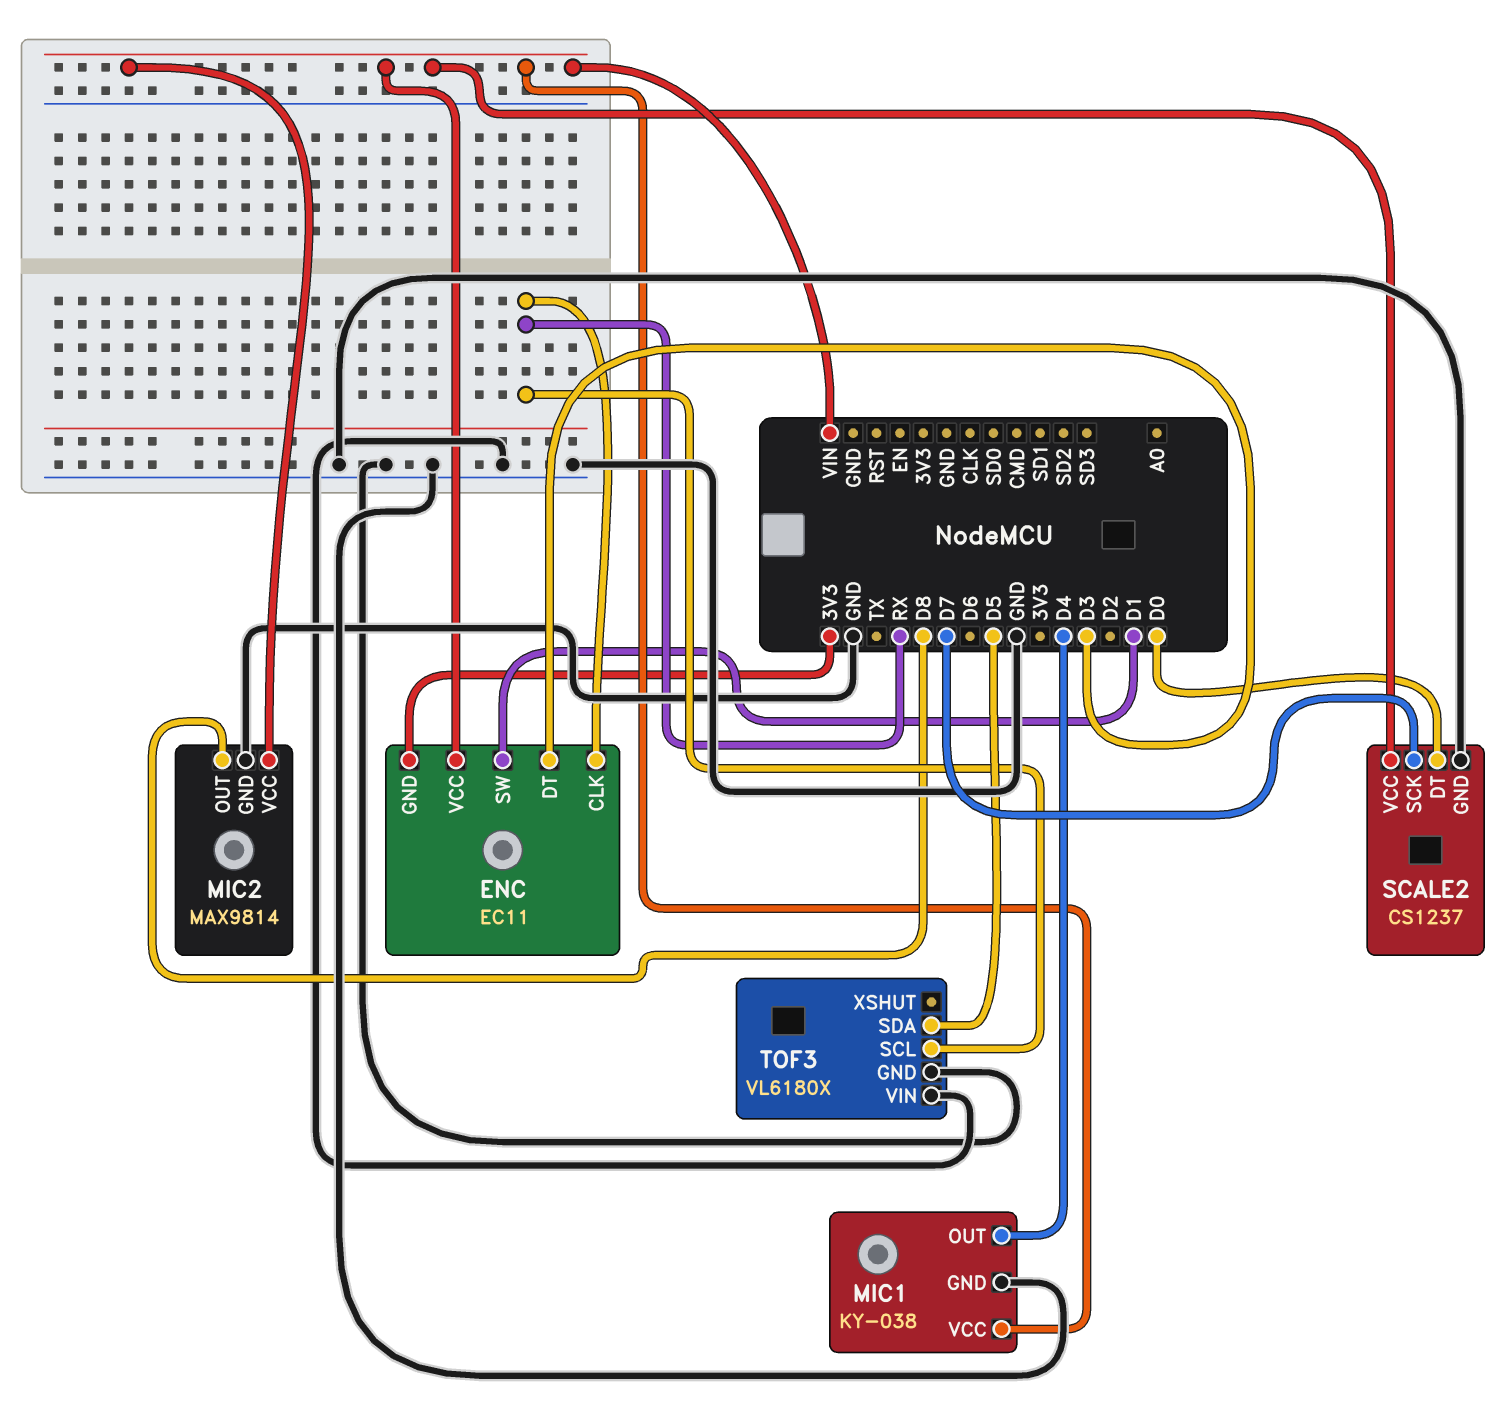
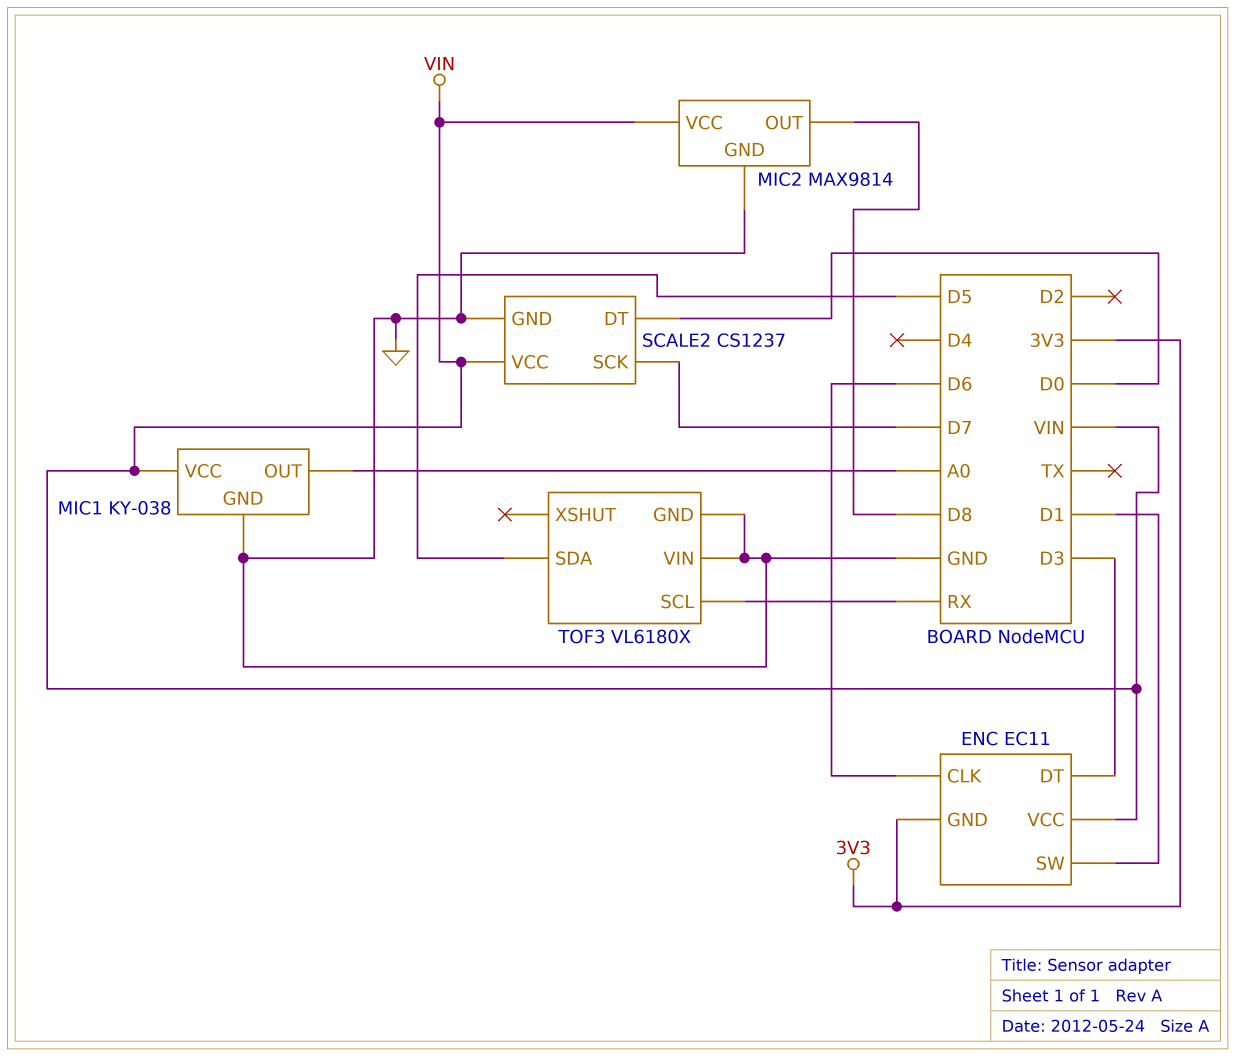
ENC pin CLK: RX -> D6
MIC1 pin OUT: D4 -> A0

